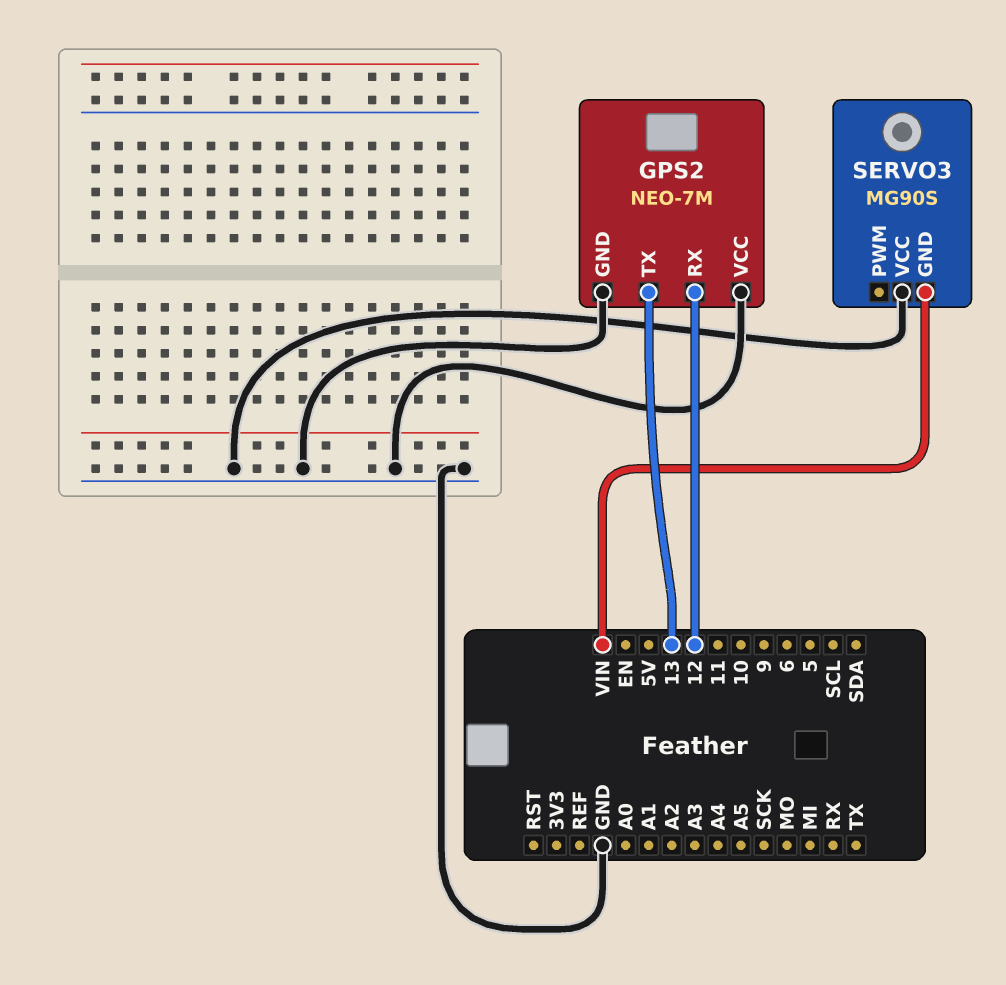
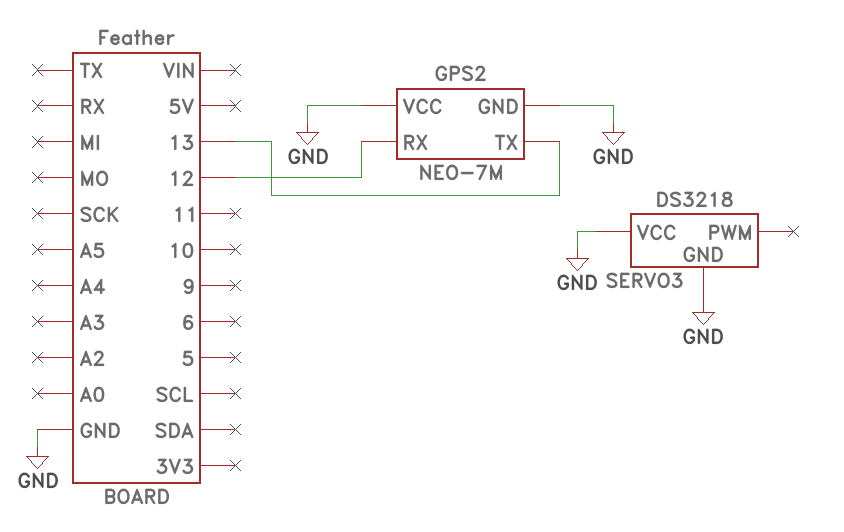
SERVO3: MG90S -> DS3218
SERVO3 pin GND: VIN -> GND

